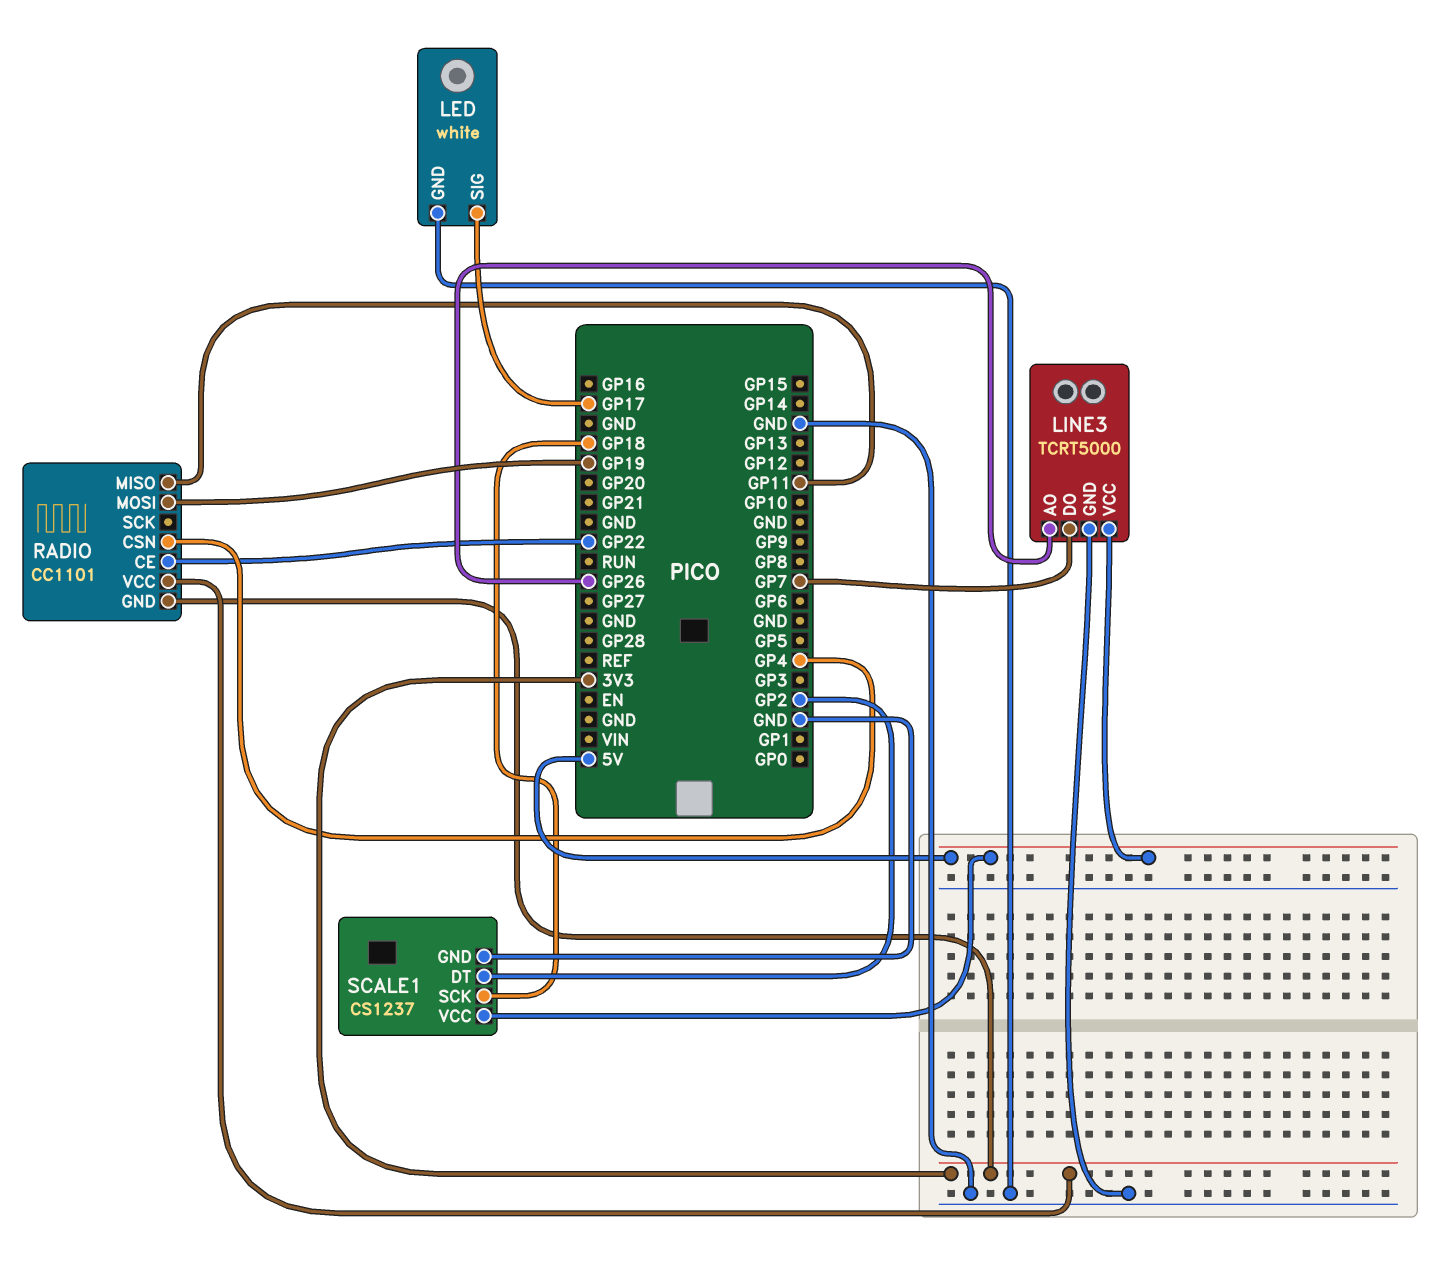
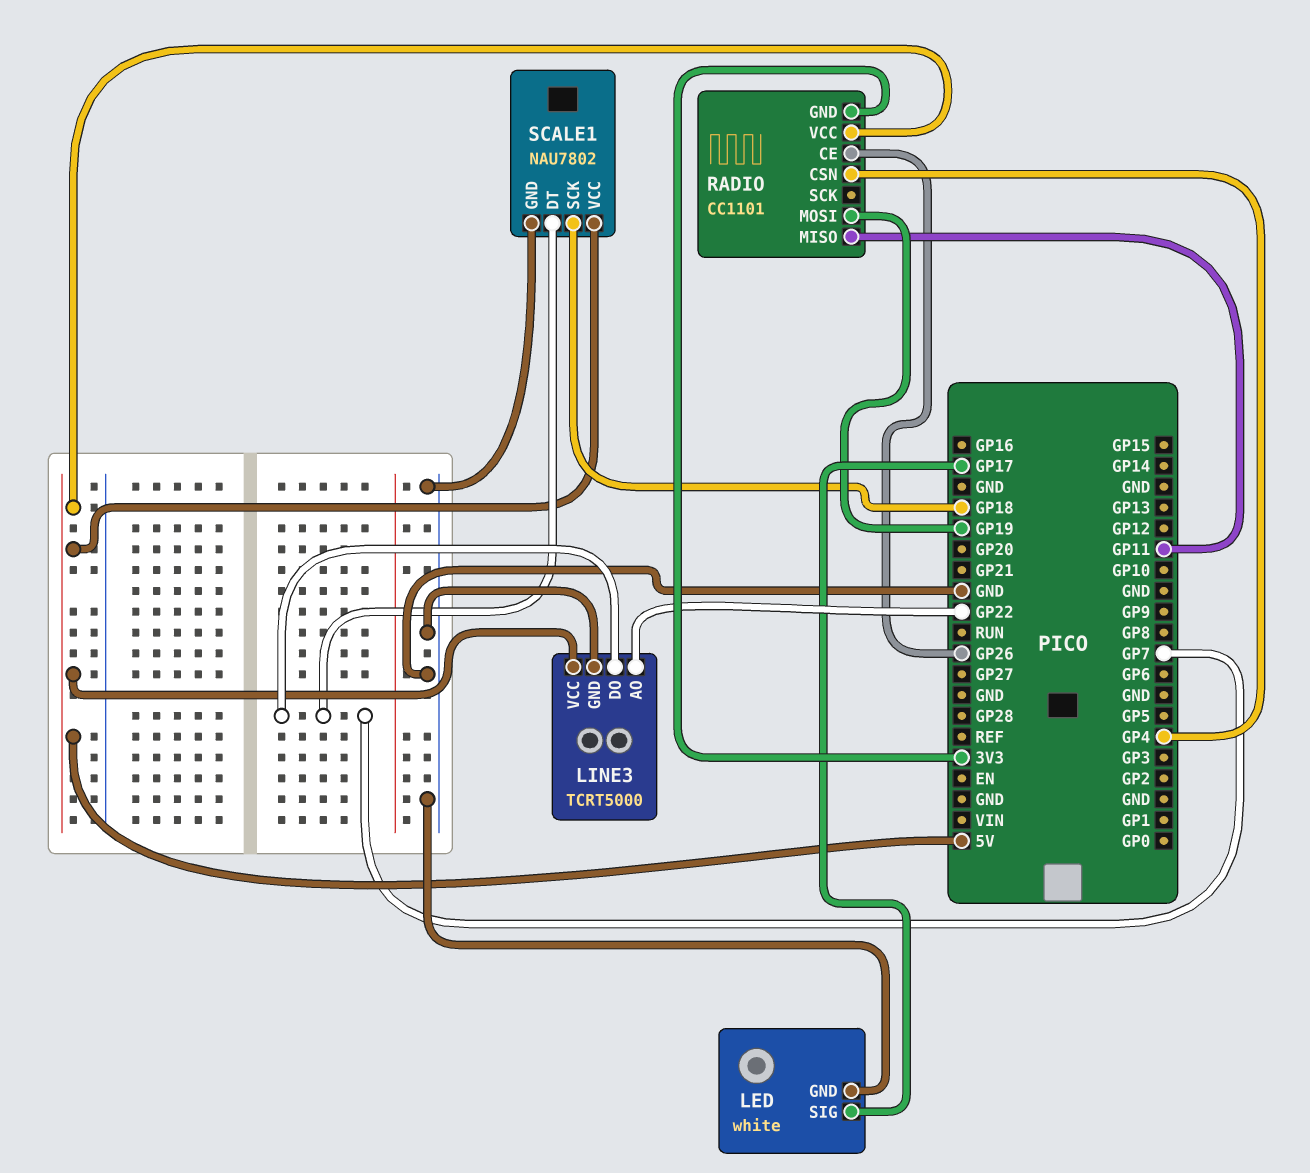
LINE3 pin AO: GP26 -> GP22
RADIO pin CE: GP22 -> GP26
RADIO pin VCC: 3V3 -> 5V
SCALE1: CS1237 -> NAU7802
SCALE1 pin DT: GP2 -> GP7

